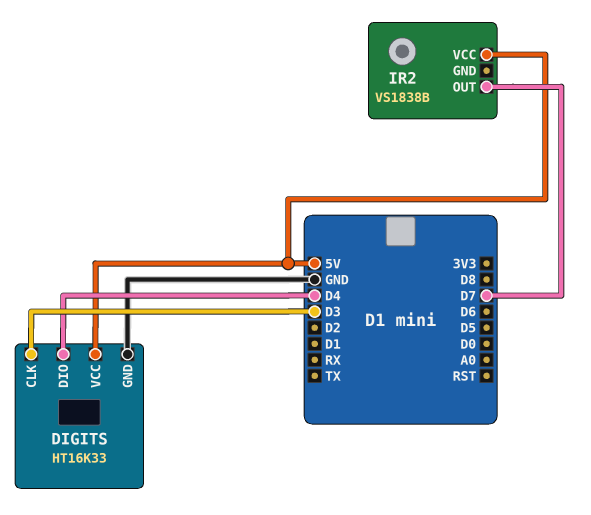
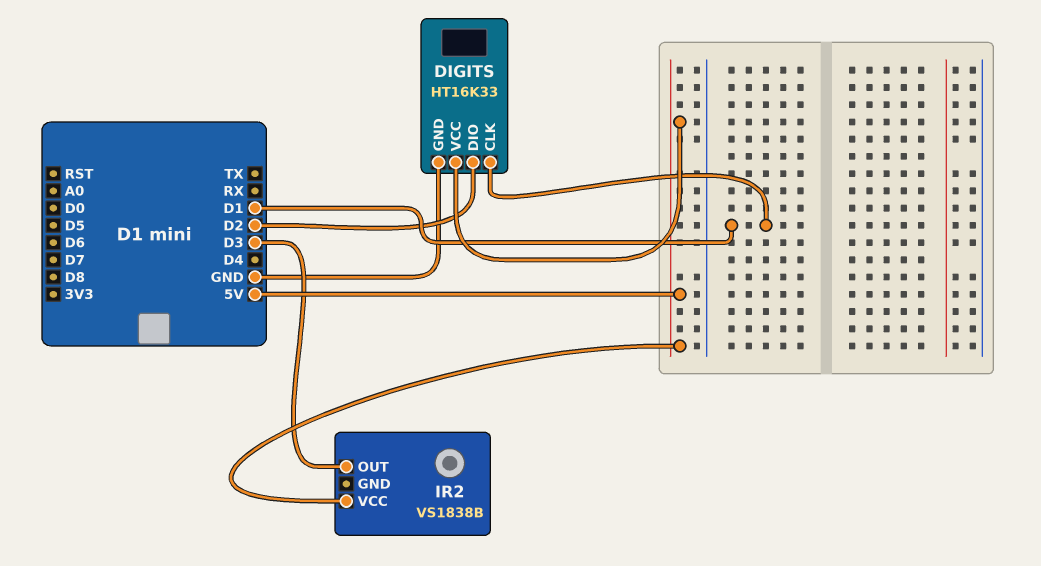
DIGITS pin CLK: D3 -> D1
DIGITS pin DIO: D4 -> D2
IR2 pin OUT: D7 -> D3

